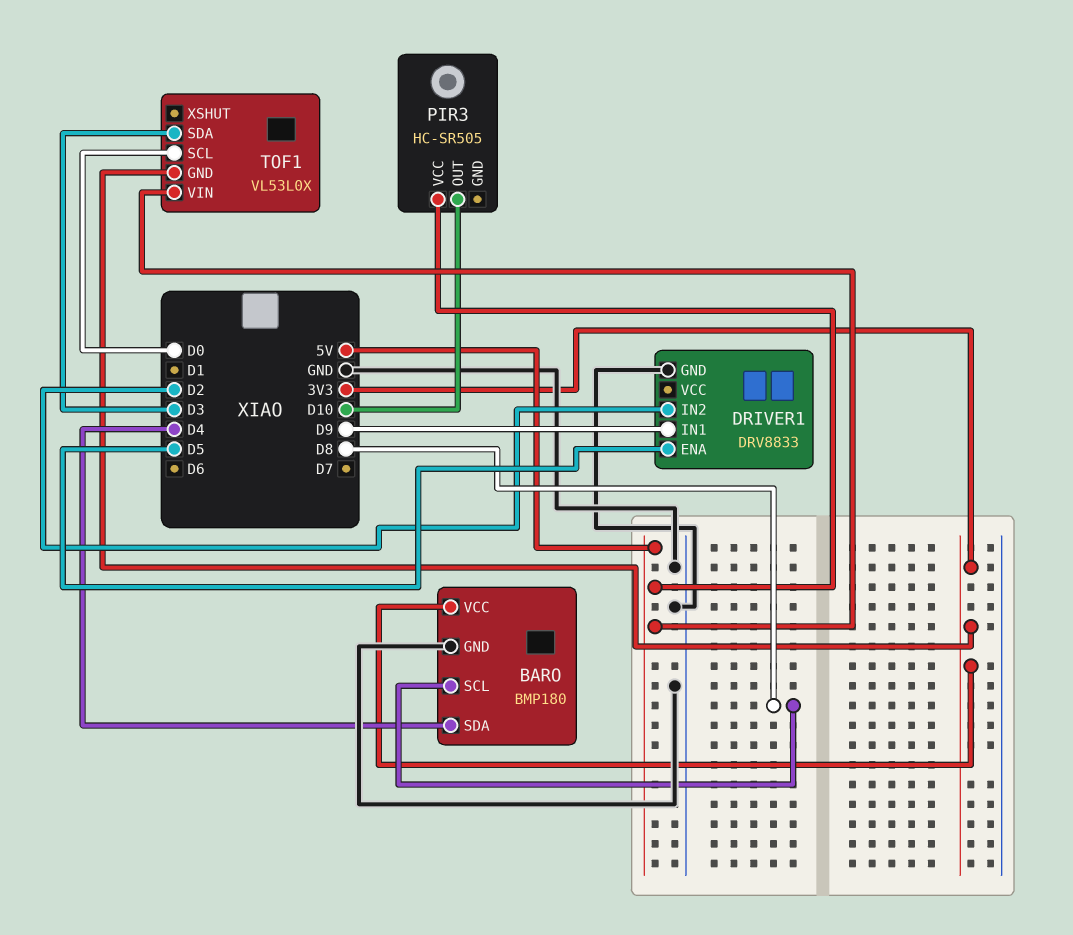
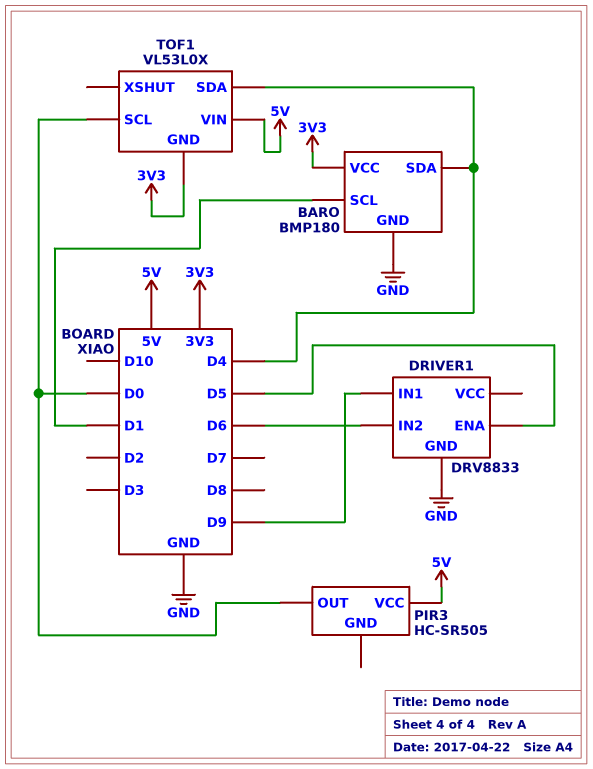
BARO pin SCL: D8 -> D1
DRIVER1 pin IN2: D2 -> D6
PIR3 pin OUT: D10 -> D0
TOF1 pin SDA: D3 -> D4

